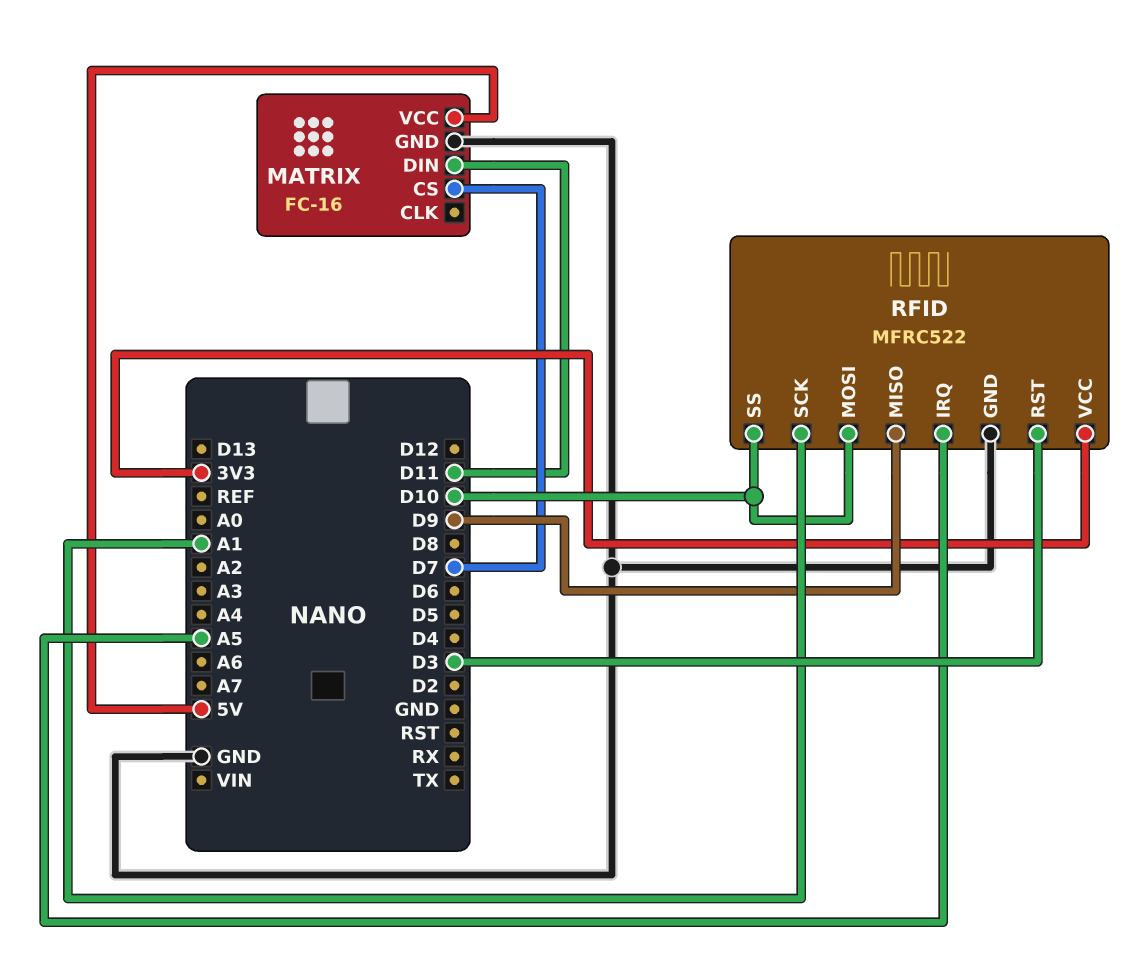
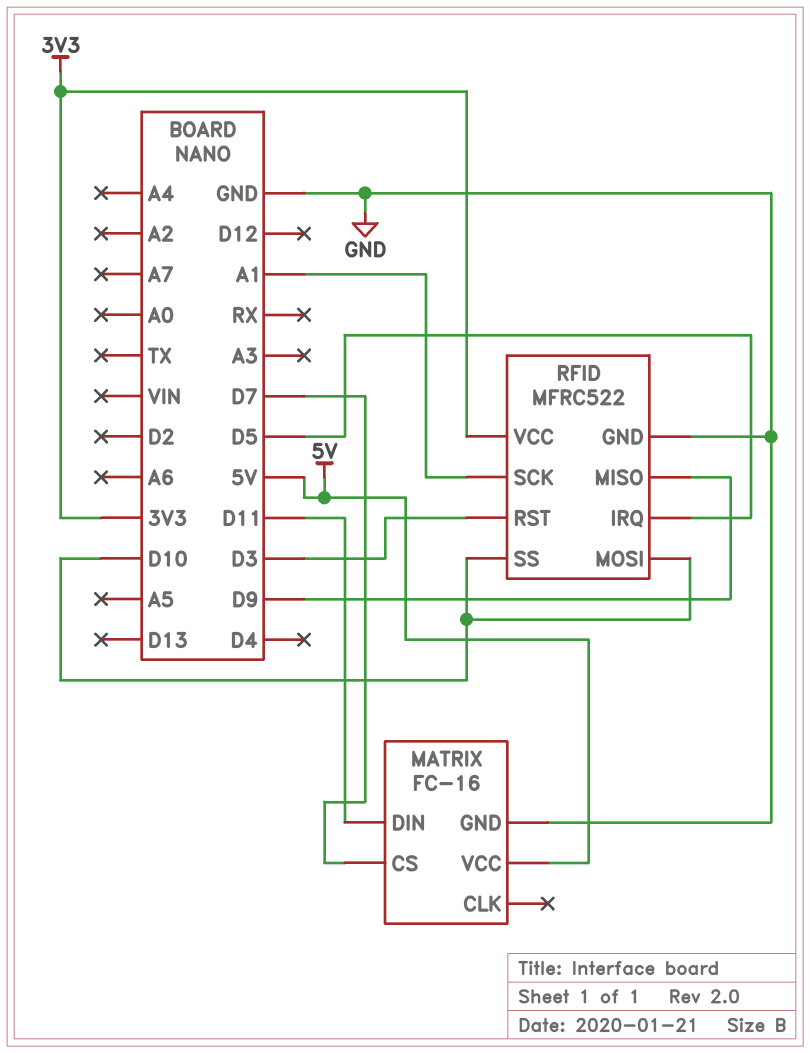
RFID pin IRQ: A5 -> D5

